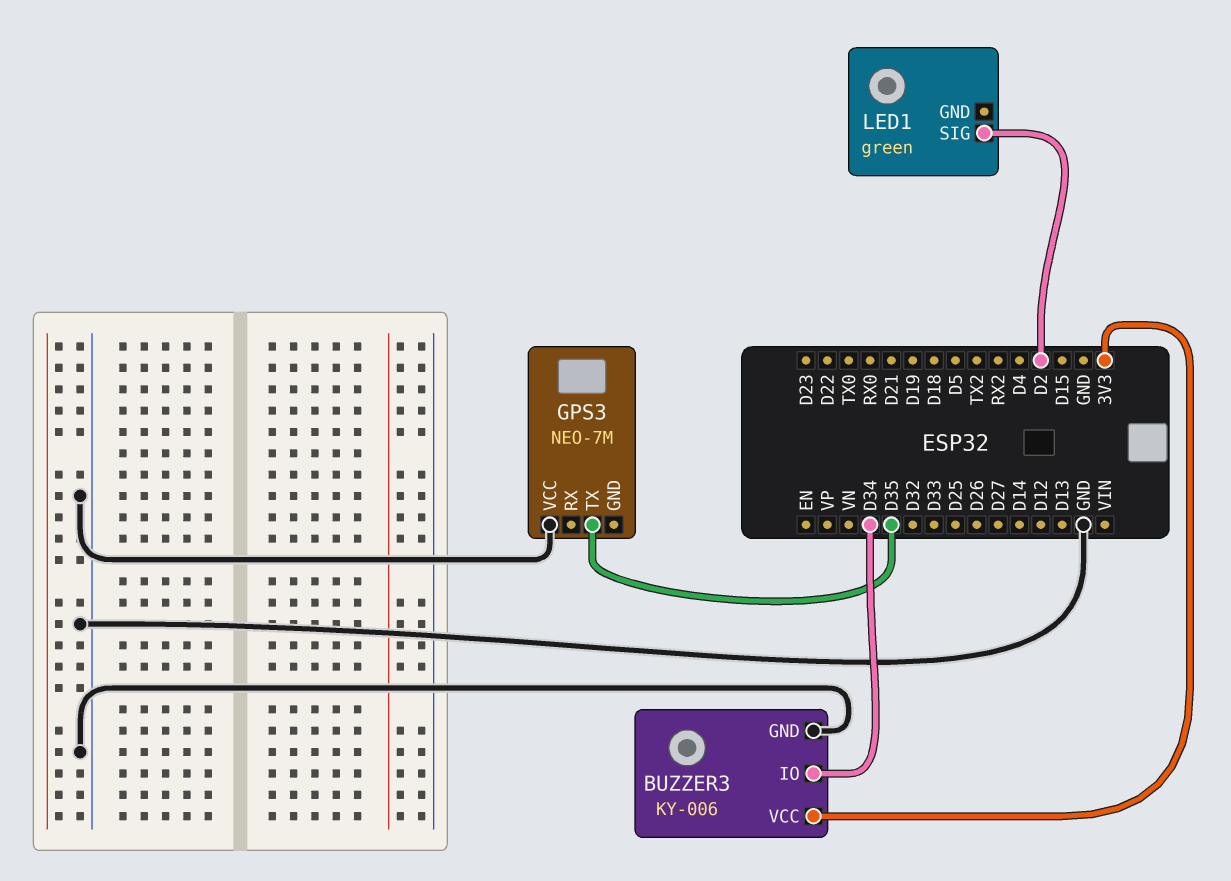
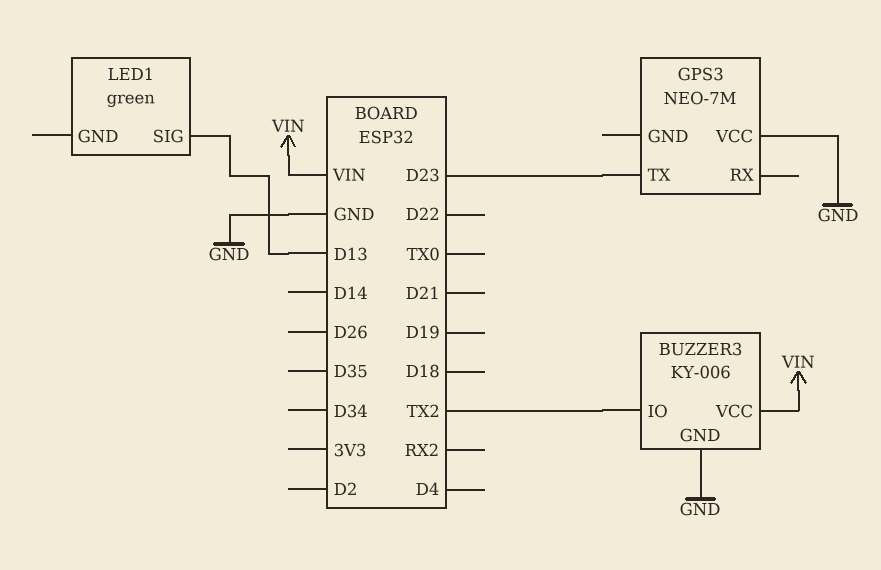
BUZZER3 pin IO: D34 -> TX2
BUZZER3 pin VCC: 3V3 -> VIN
GPS3 pin TX: D35 -> D23
LED1 pin SIG: D2 -> D13

